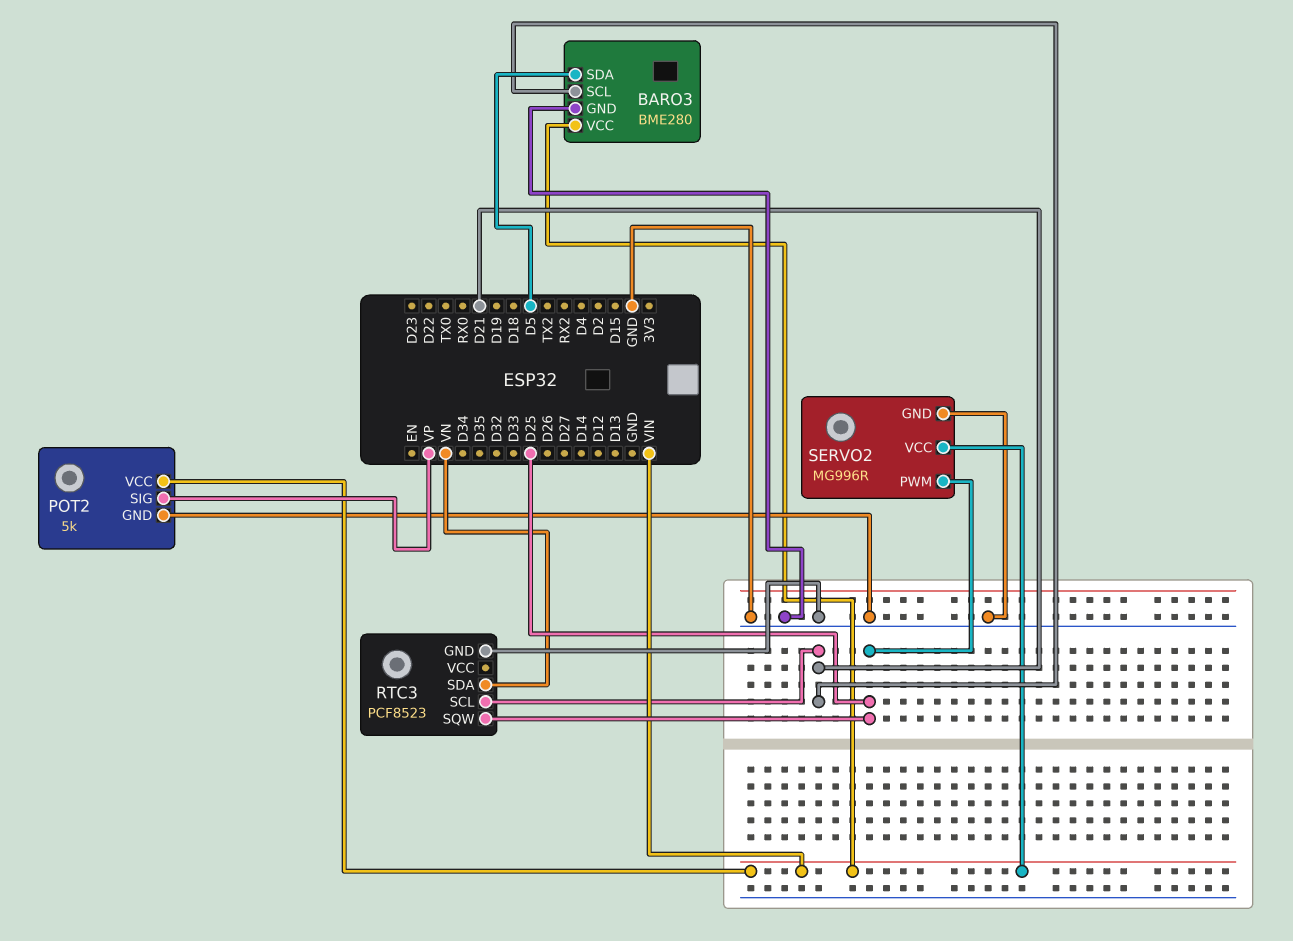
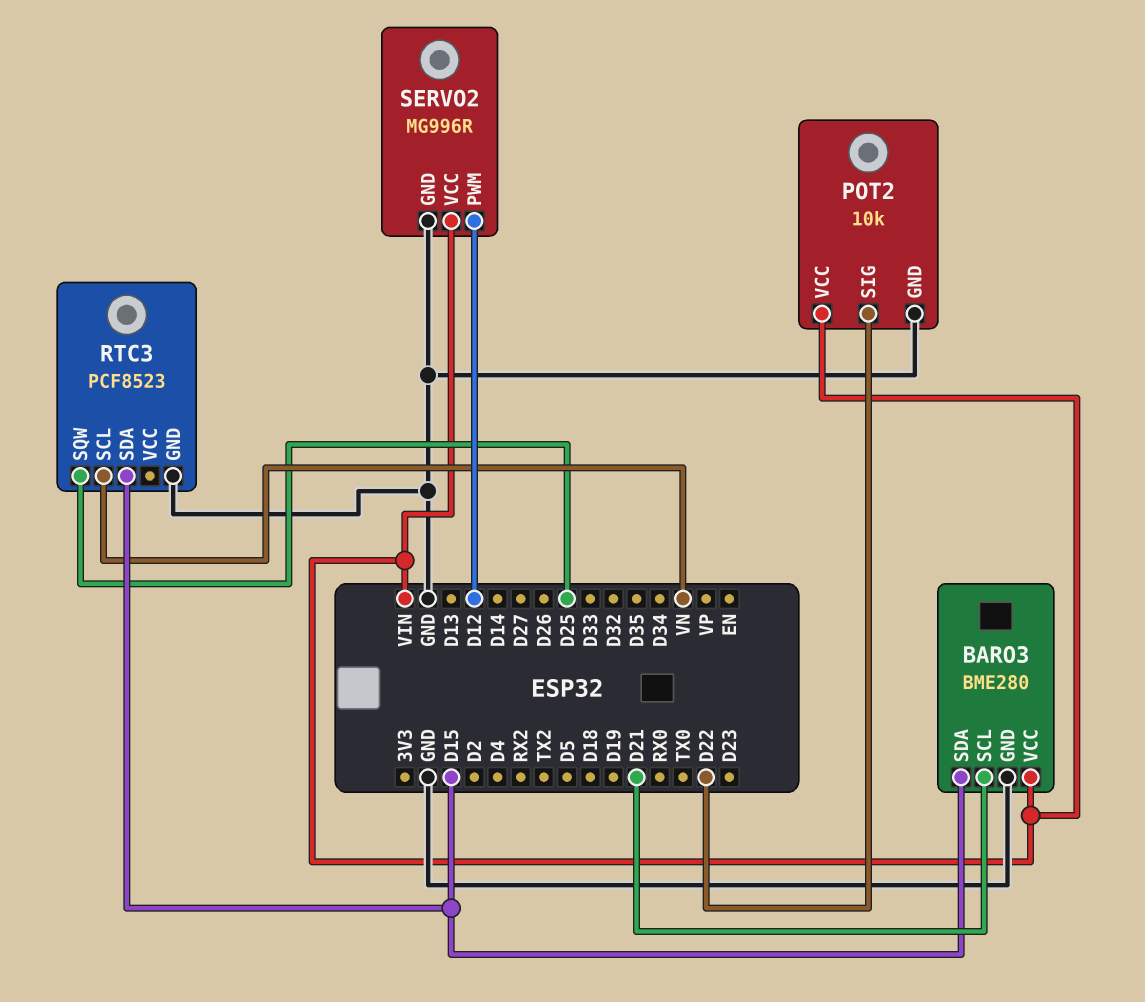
BARO3 pin SDA: D5 -> D15
POT2: 5k -> 10k
POT2 pin SIG: VP -> D22
RTC3 pin SCL: D21 -> VN
RTC3 pin SDA: VN -> D15
SERVO2 pin PWM: D25 -> D12

